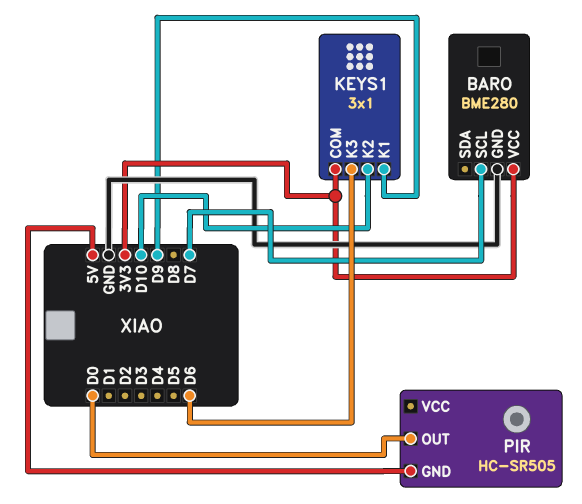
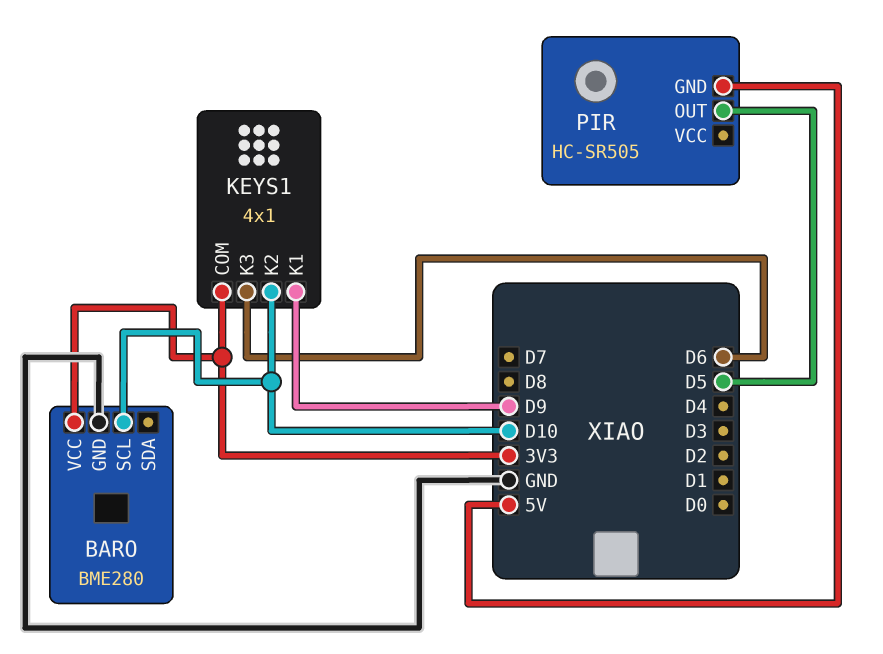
BARO pin SCL: D7 -> D10
KEYS1: 3x1 -> 4x1
PIR pin OUT: D0 -> D5

